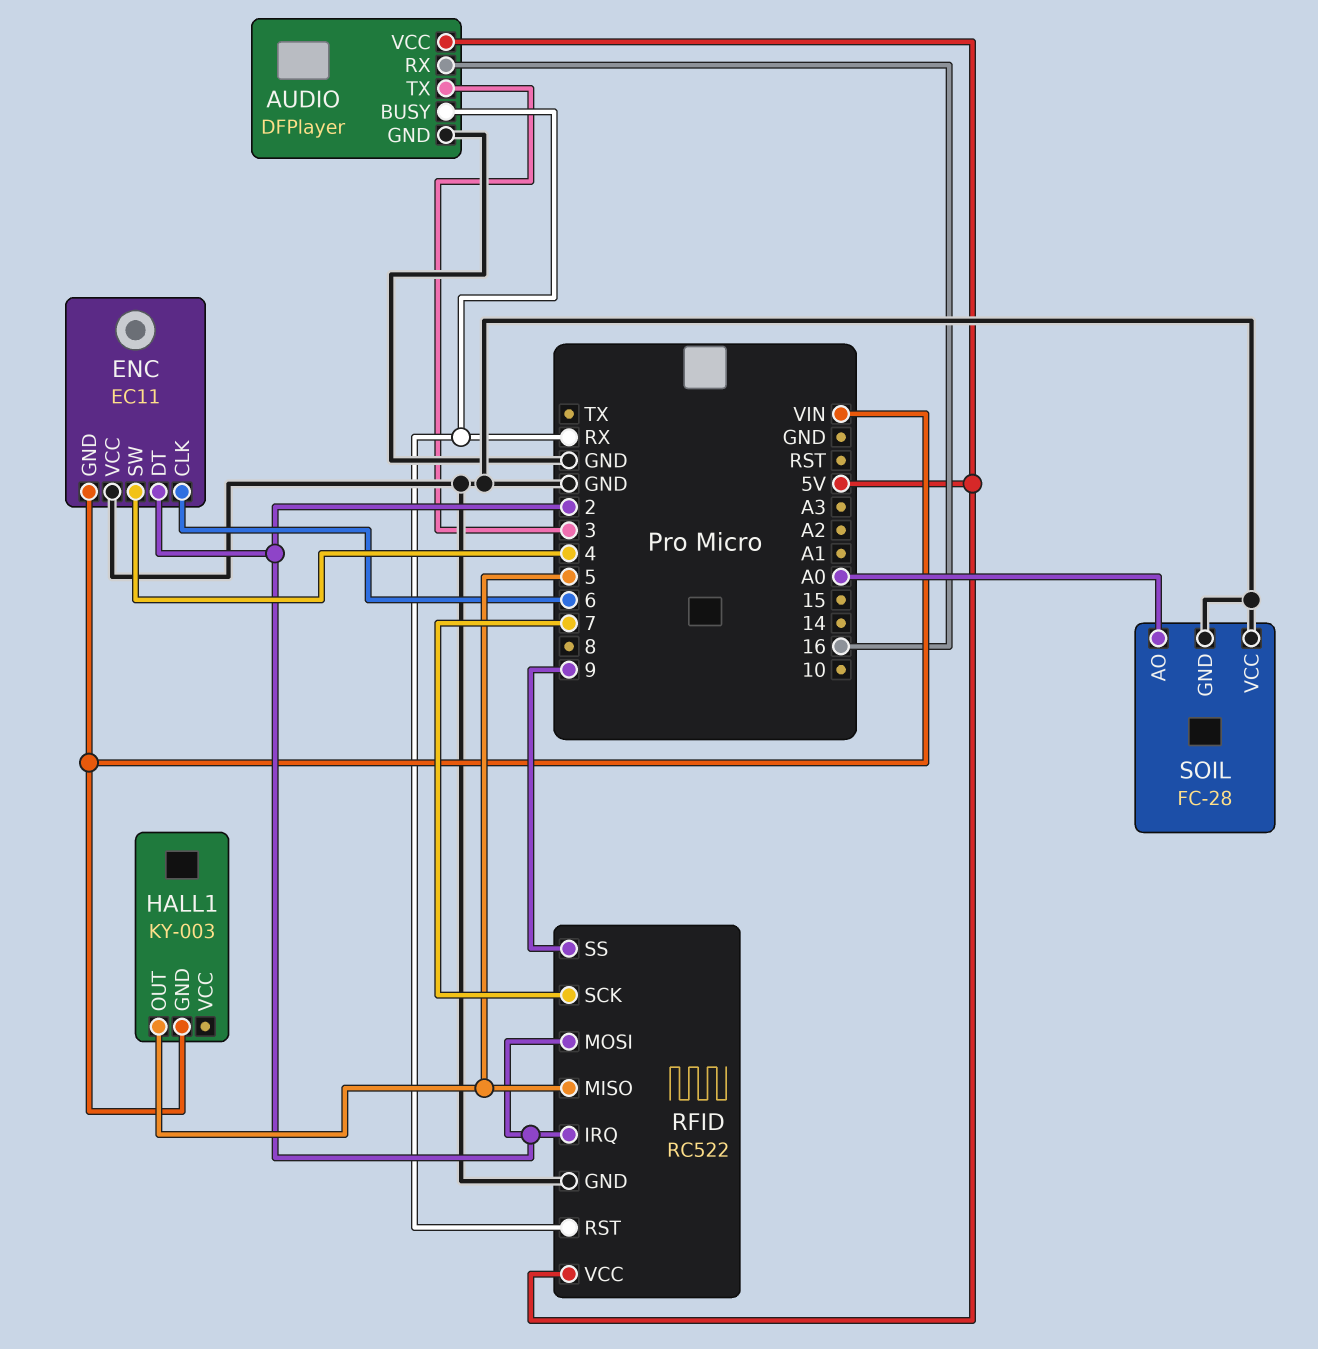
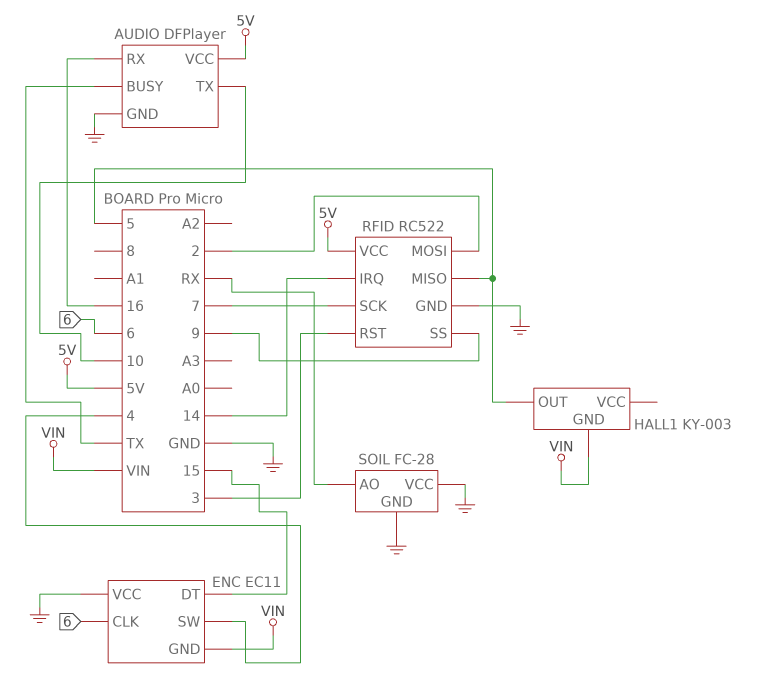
AUDIO pin BUSY: RX -> TX
AUDIO pin TX: 3 -> 10
ENC pin DT: 2 -> 15
RFID pin IRQ: 2 -> 14
RFID pin RST: RX -> 3
SOIL pin AO: A0 -> RX

